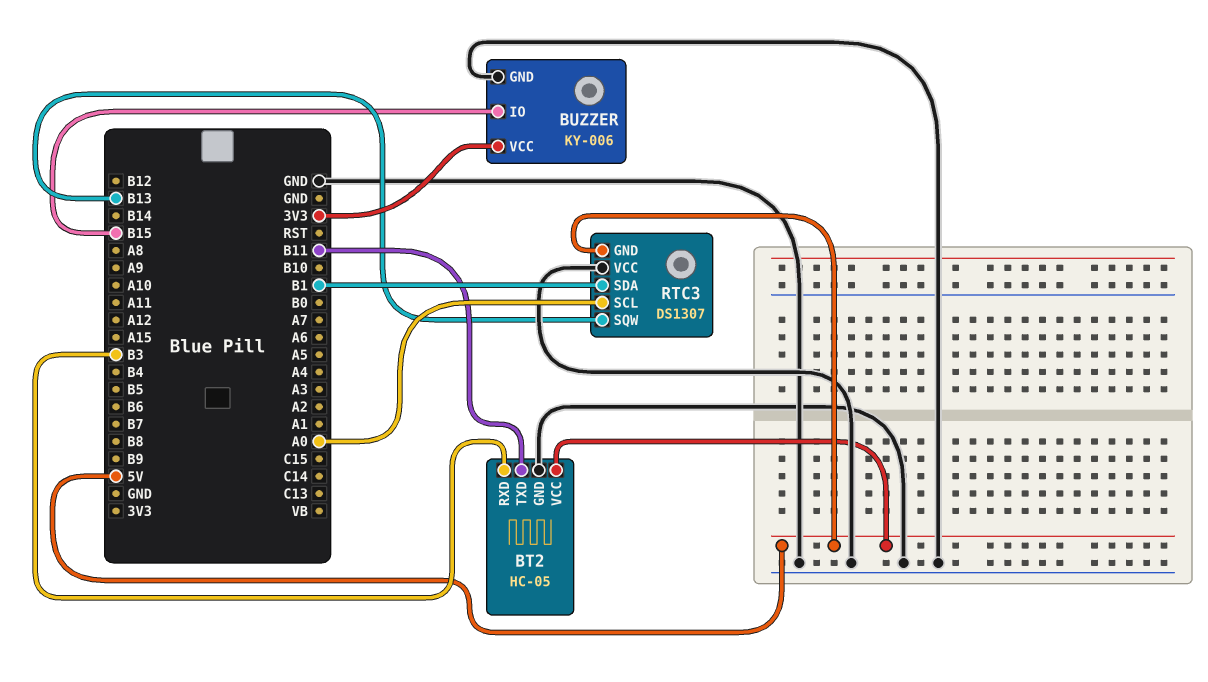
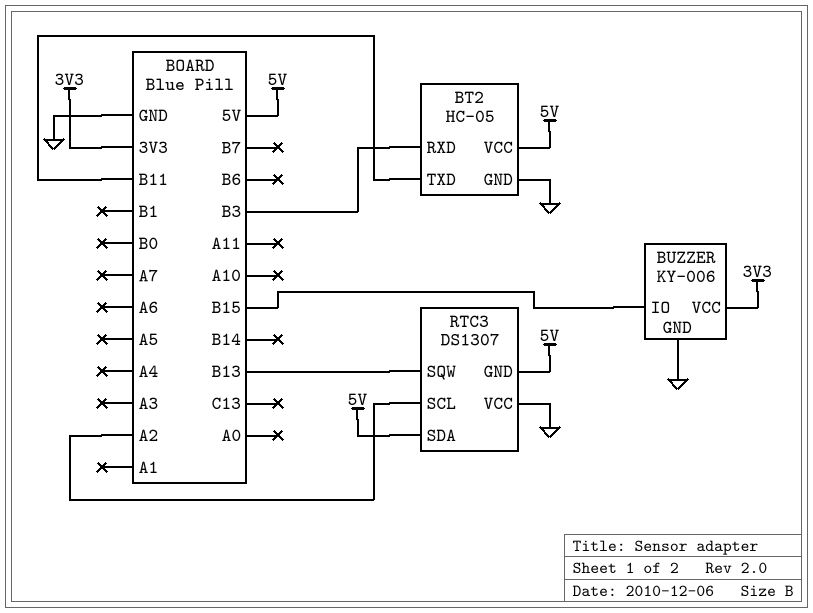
RTC3 pin SCL: A0 -> A2
RTC3 pin SDA: B1 -> 5V

